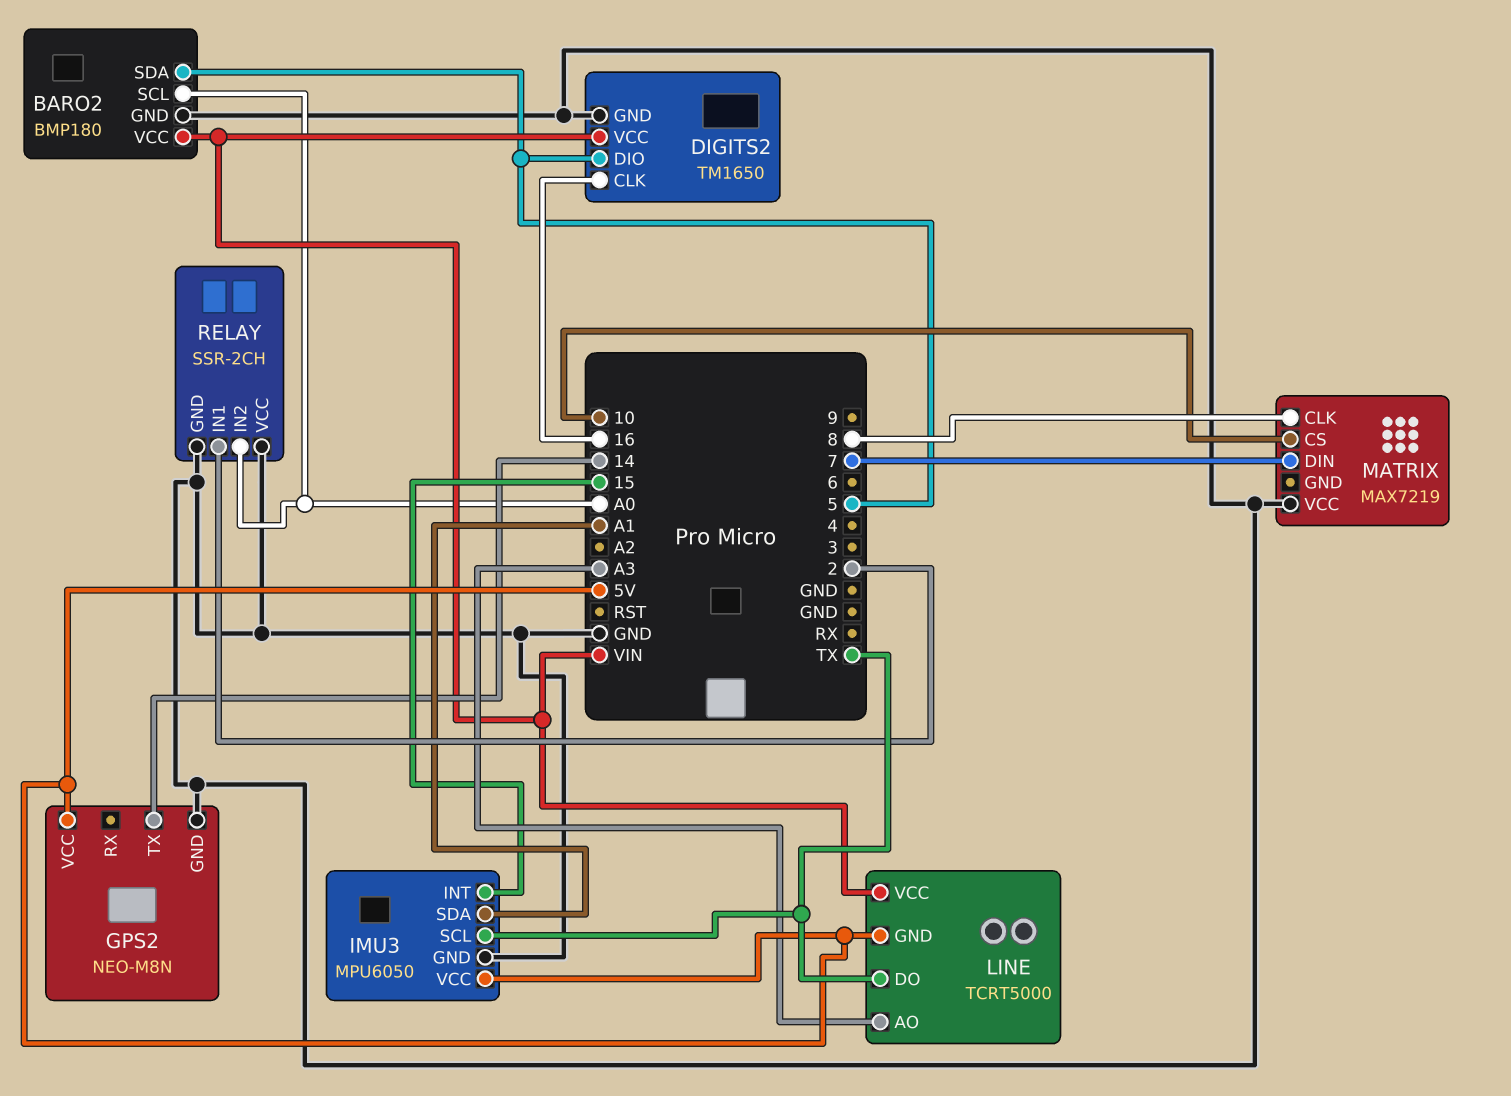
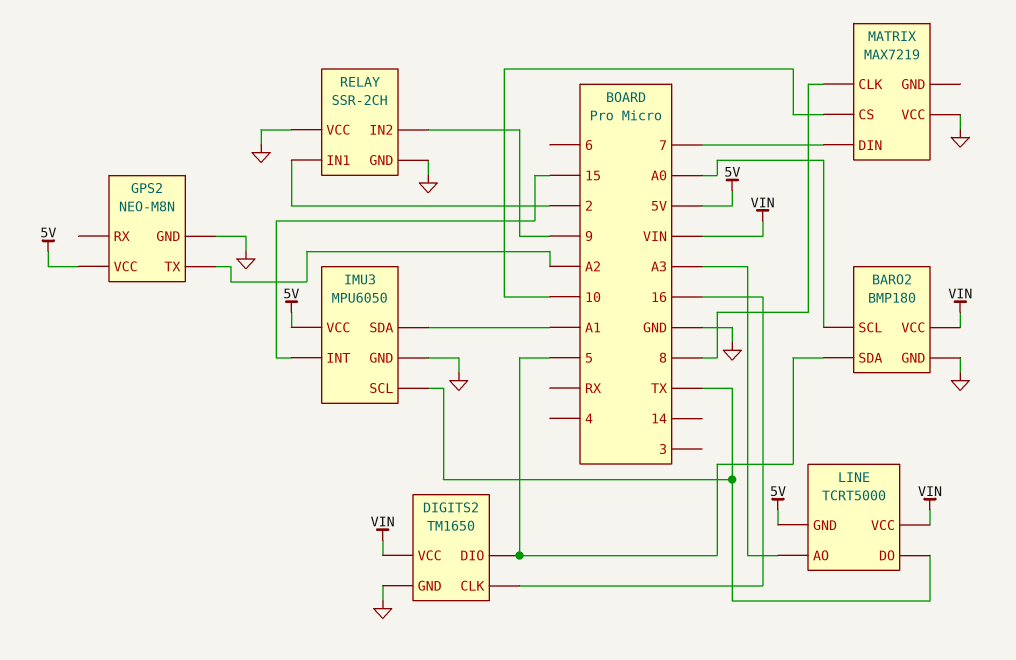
GPS2 pin TX: 14 -> A2
RELAY pin IN2: A0 -> 9

